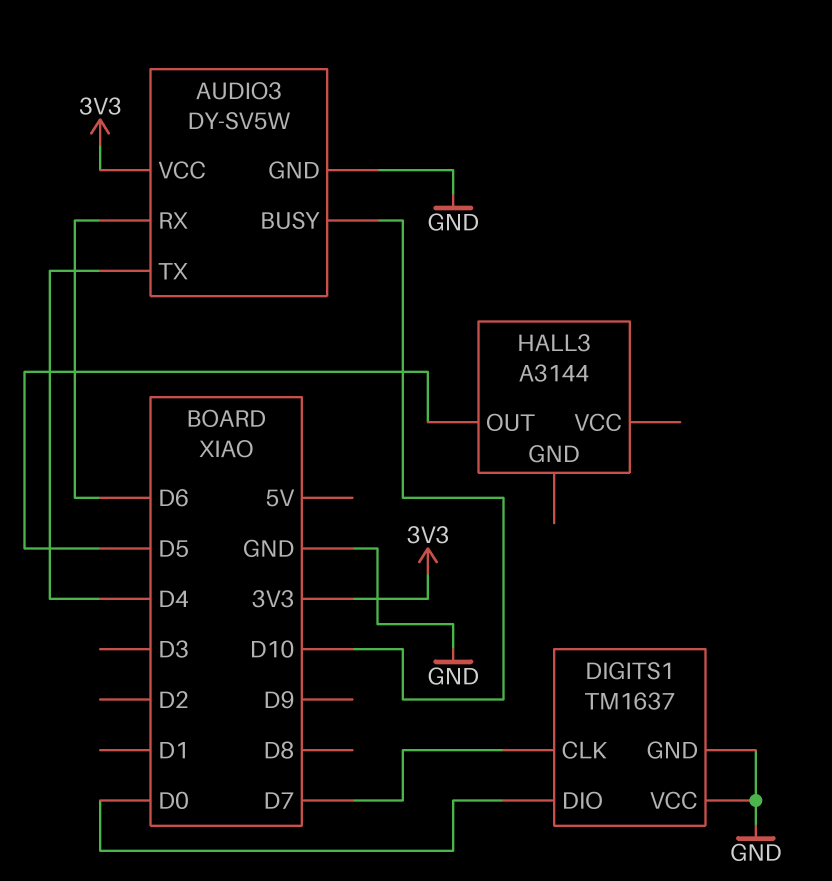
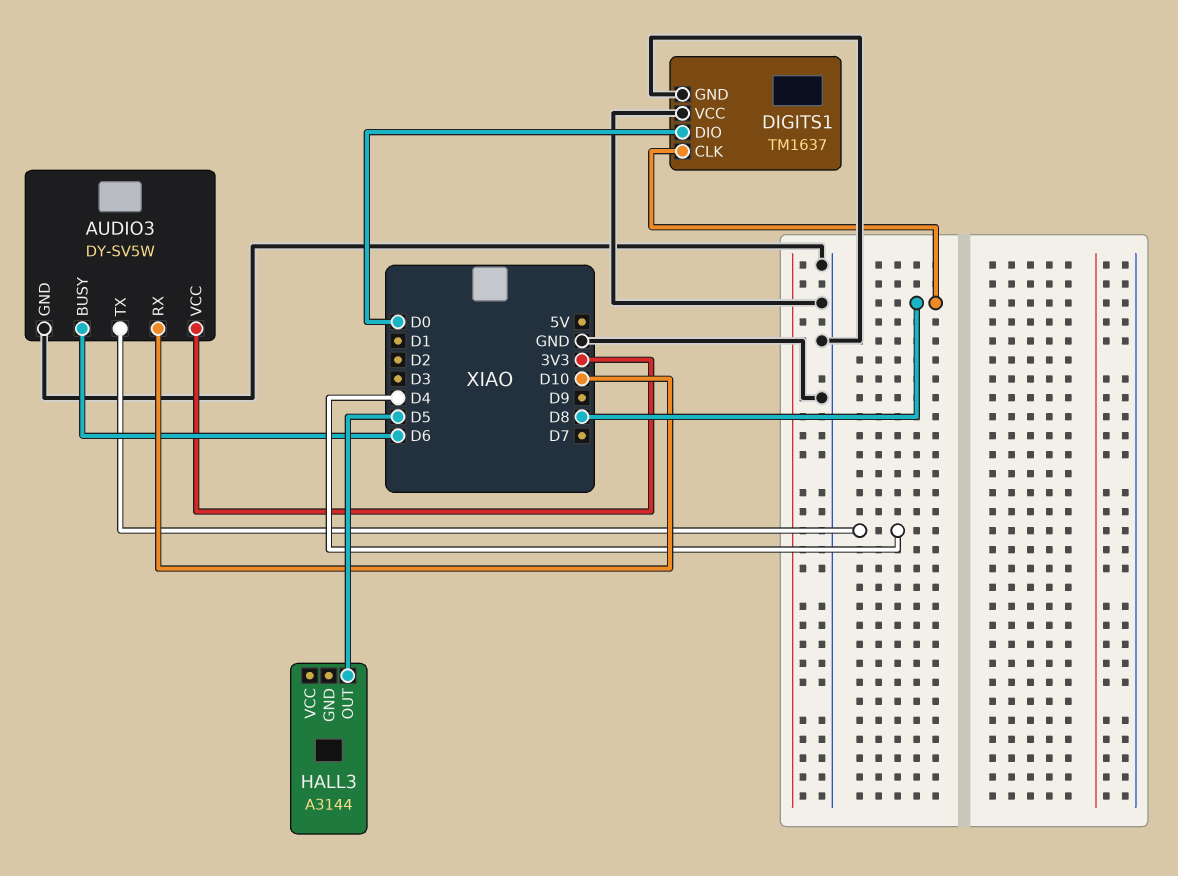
AUDIO3 pin BUSY: D10 -> D6
AUDIO3 pin RX: D6 -> D10
DIGITS1 pin CLK: D7 -> D8

